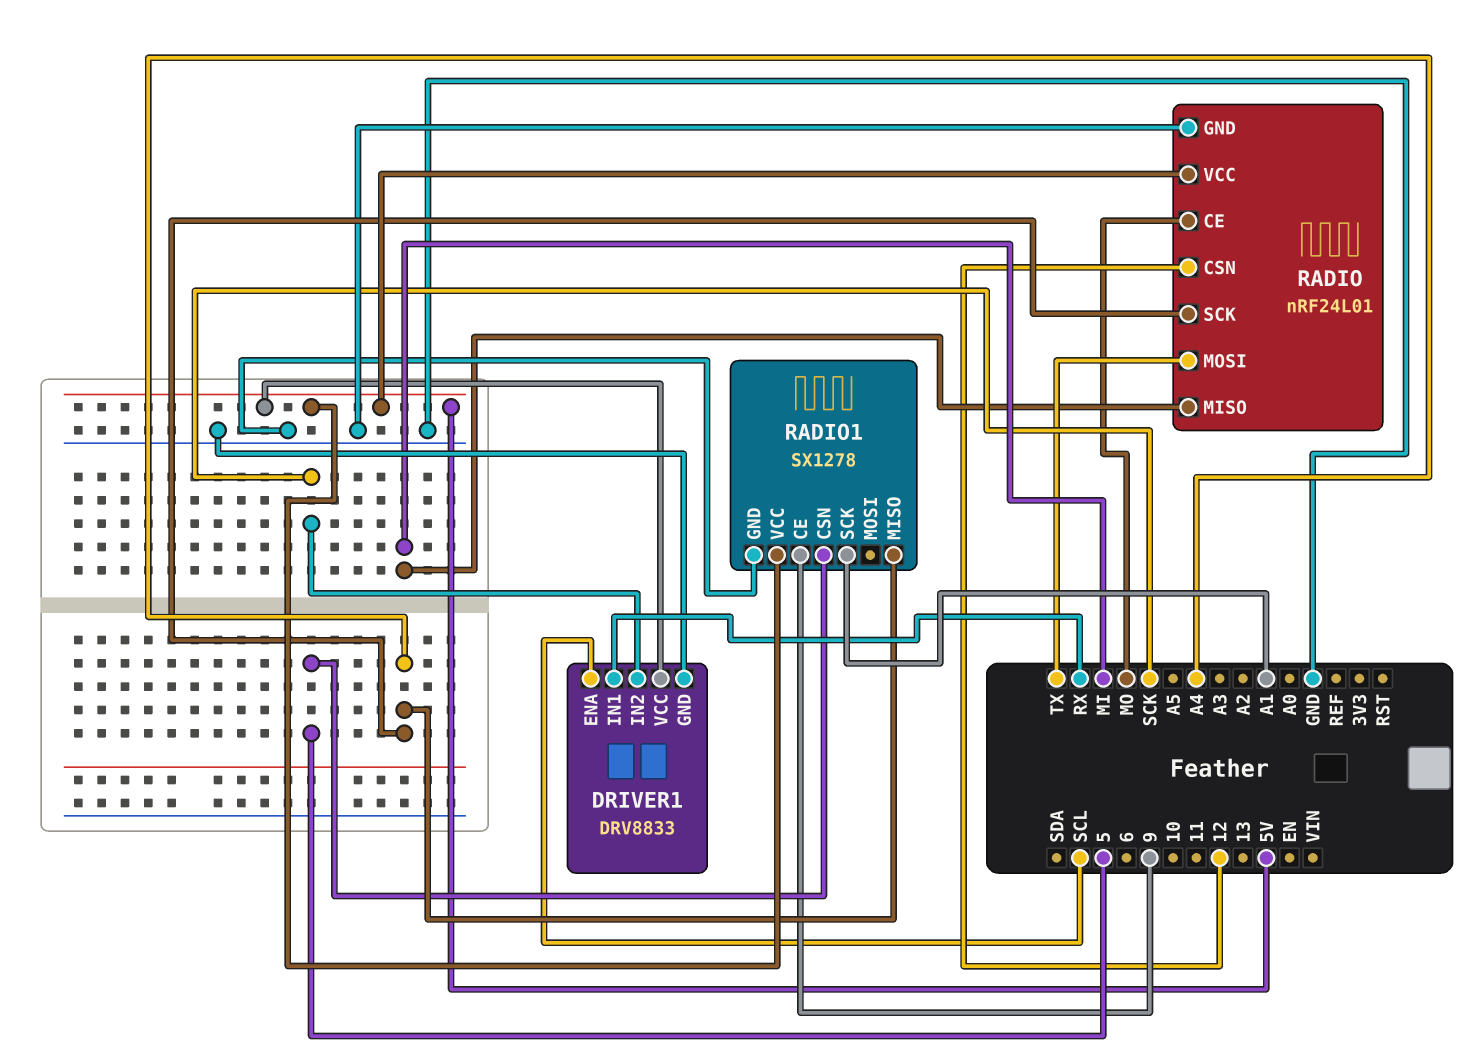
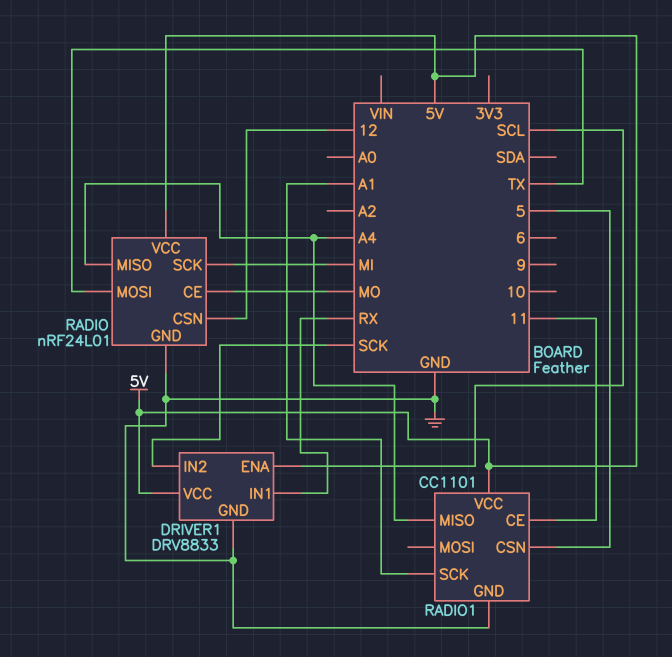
RADIO pin MISO: MI -> A4
RADIO pin SCK: A4 -> MI
RADIO1: SX1278 -> CC1101
RADIO1 pin CE: 9 -> 11

